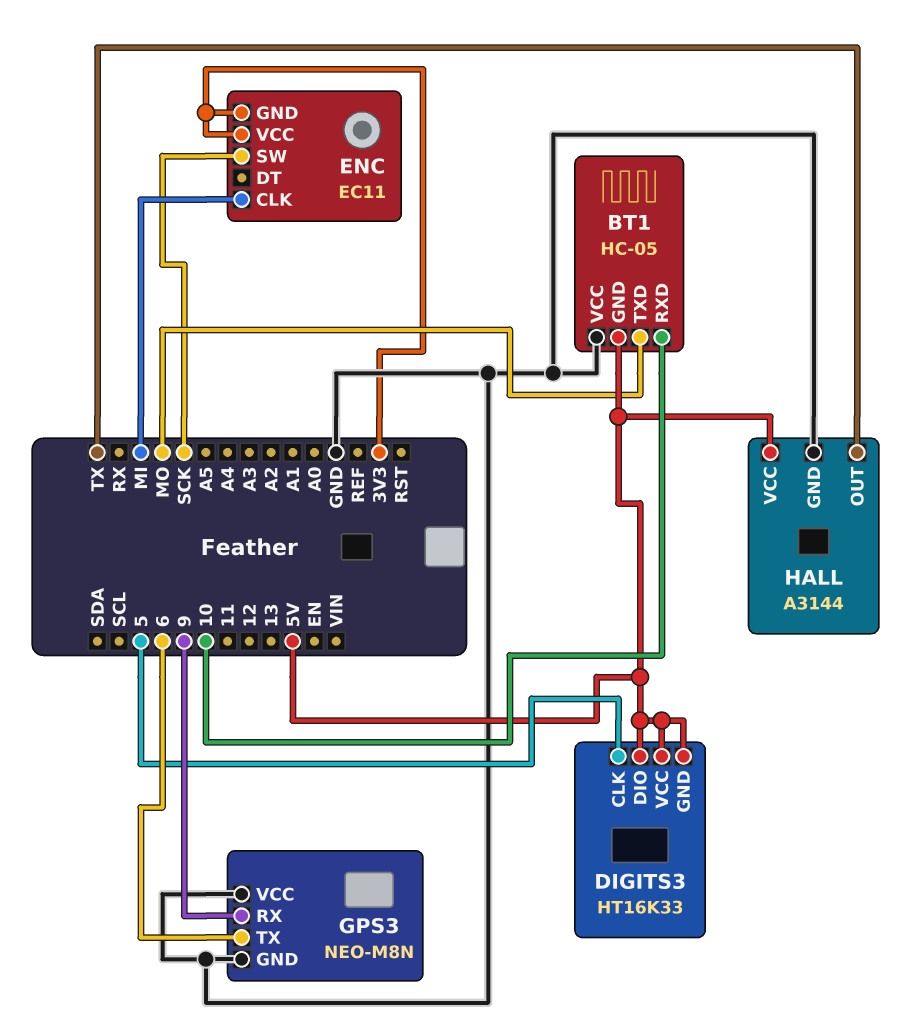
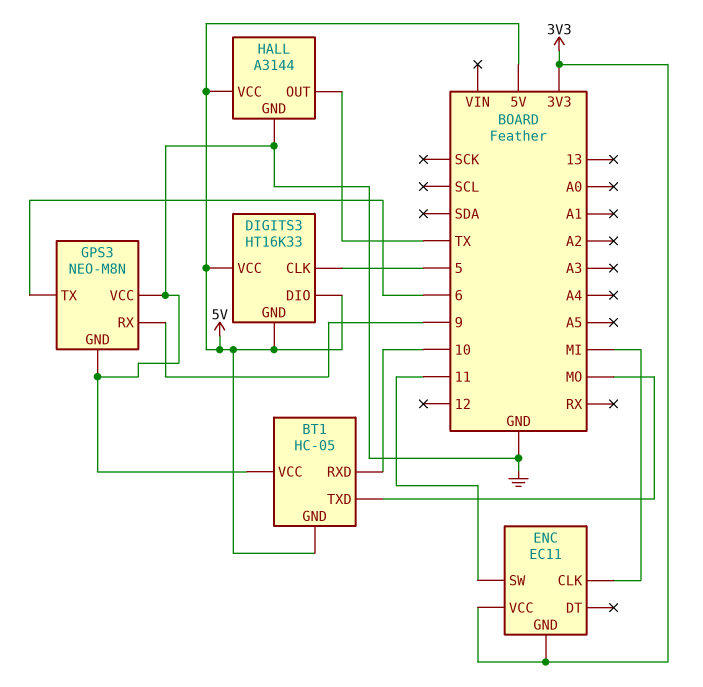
ENC pin SW: SCK -> 11

